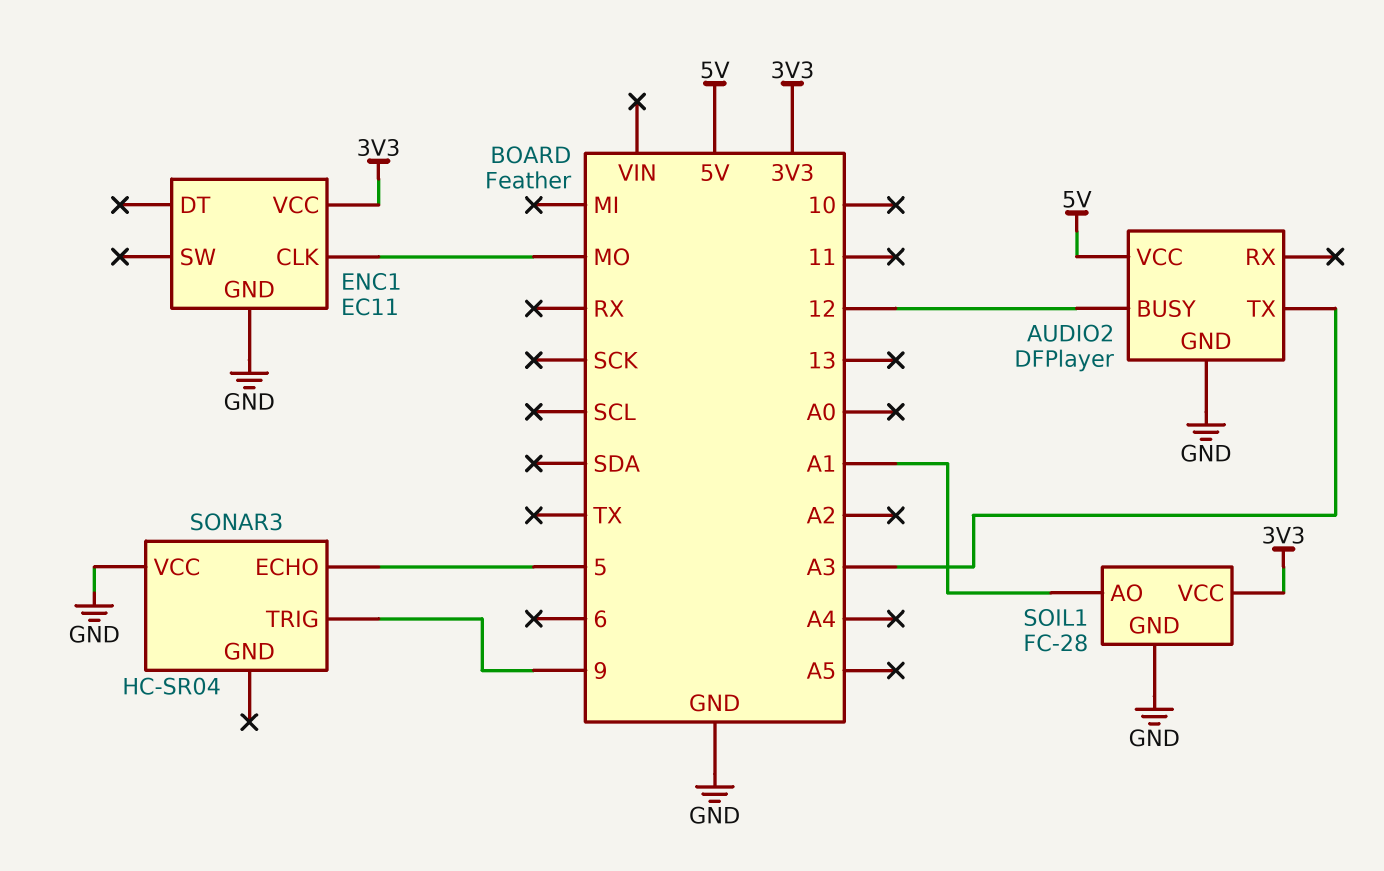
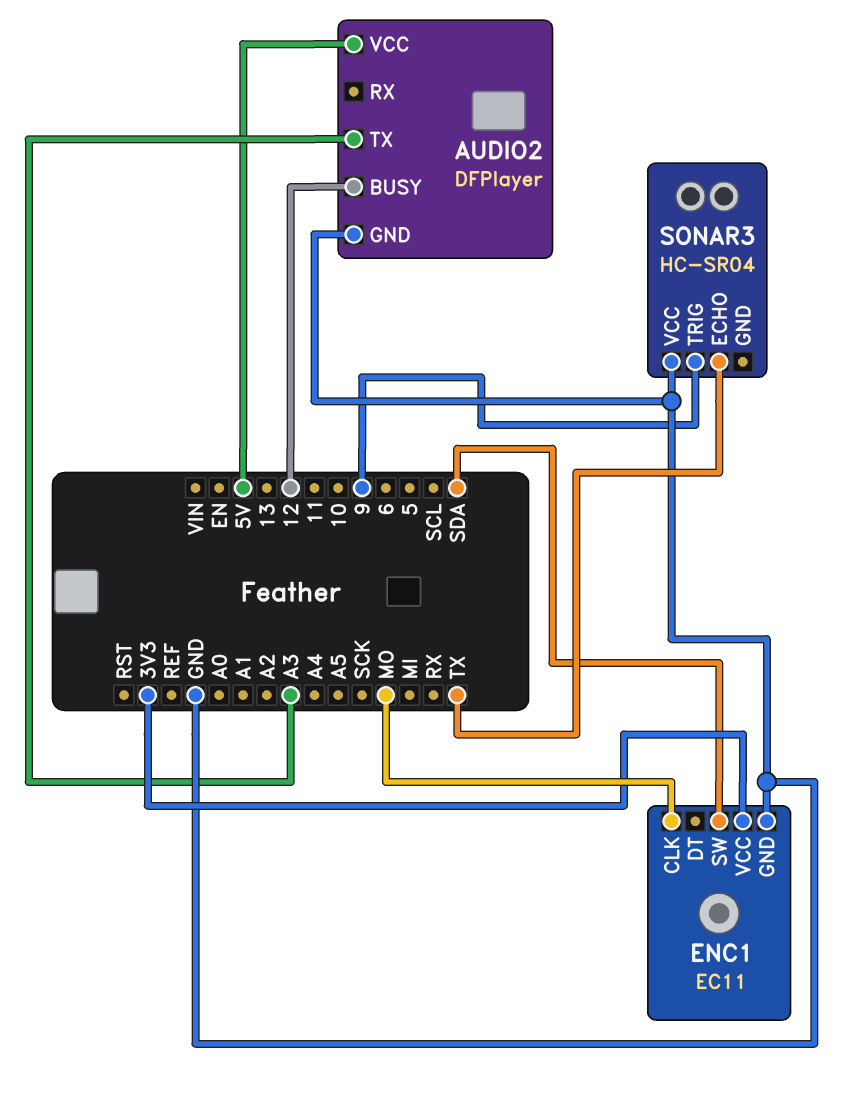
ENC1 pin SW: none -> SDA
SOIL1: FC-28 -> none
SOIL1 pin AO: A1 -> none
SOIL1 pin GND: GND -> none
SOIL1 pin VCC: 3V3 -> none
SONAR3 pin ECHO: 5 -> TX

